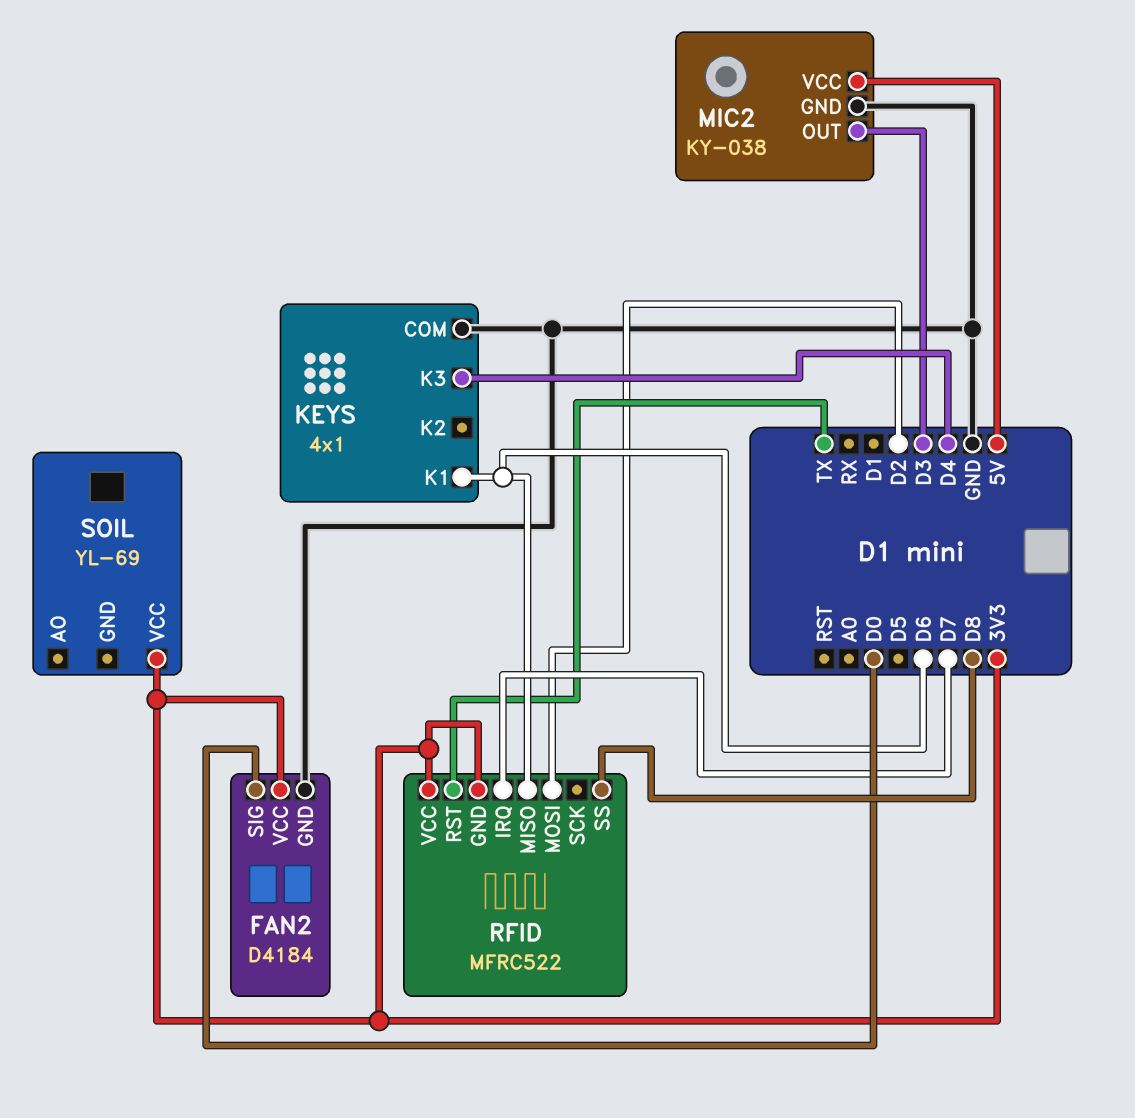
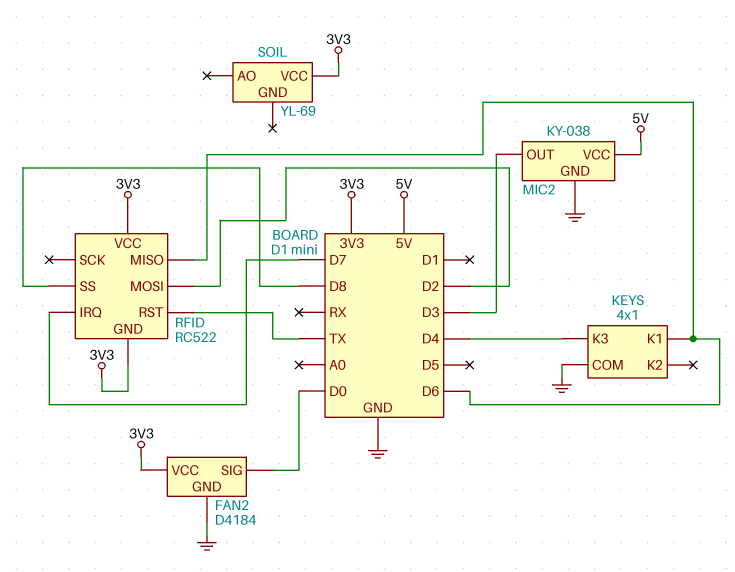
RFID: MFRC522 -> RC522

